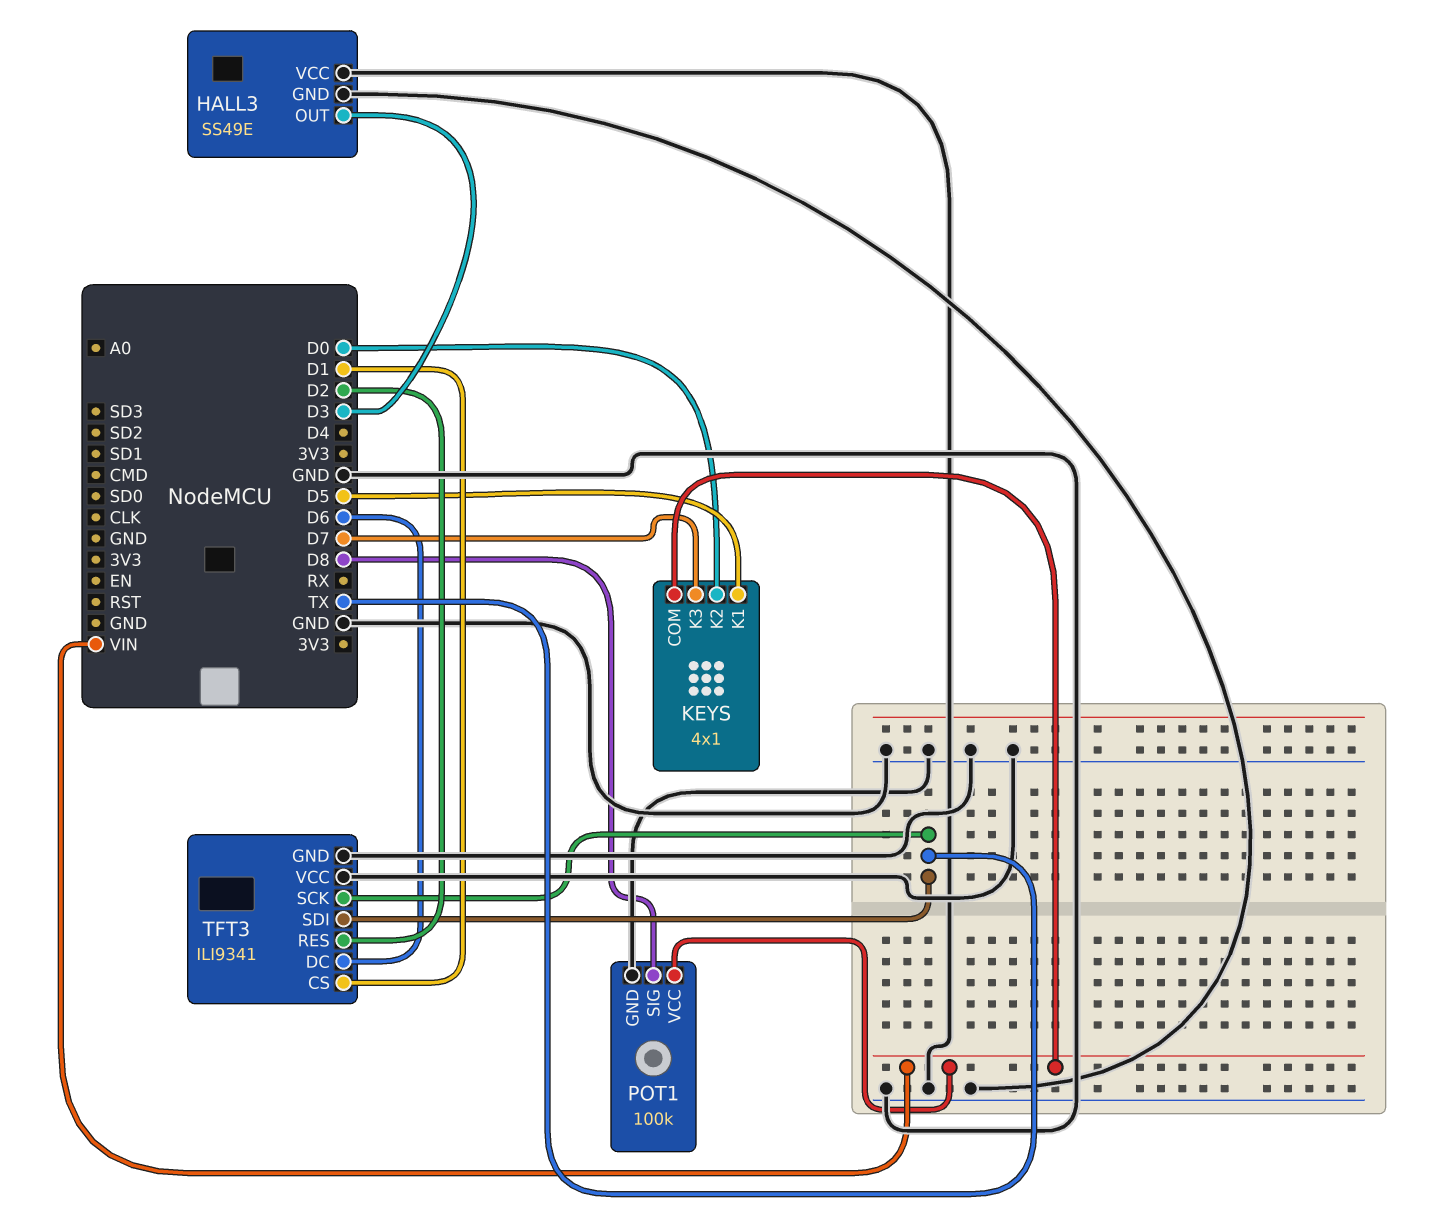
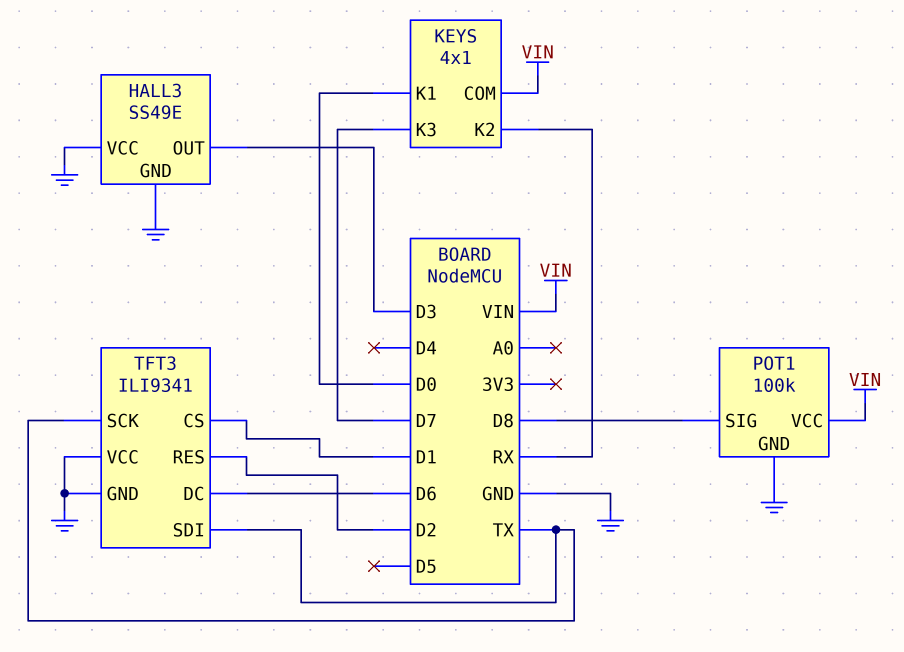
KEYS pin K1: D5 -> D0
KEYS pin K2: D0 -> RX

